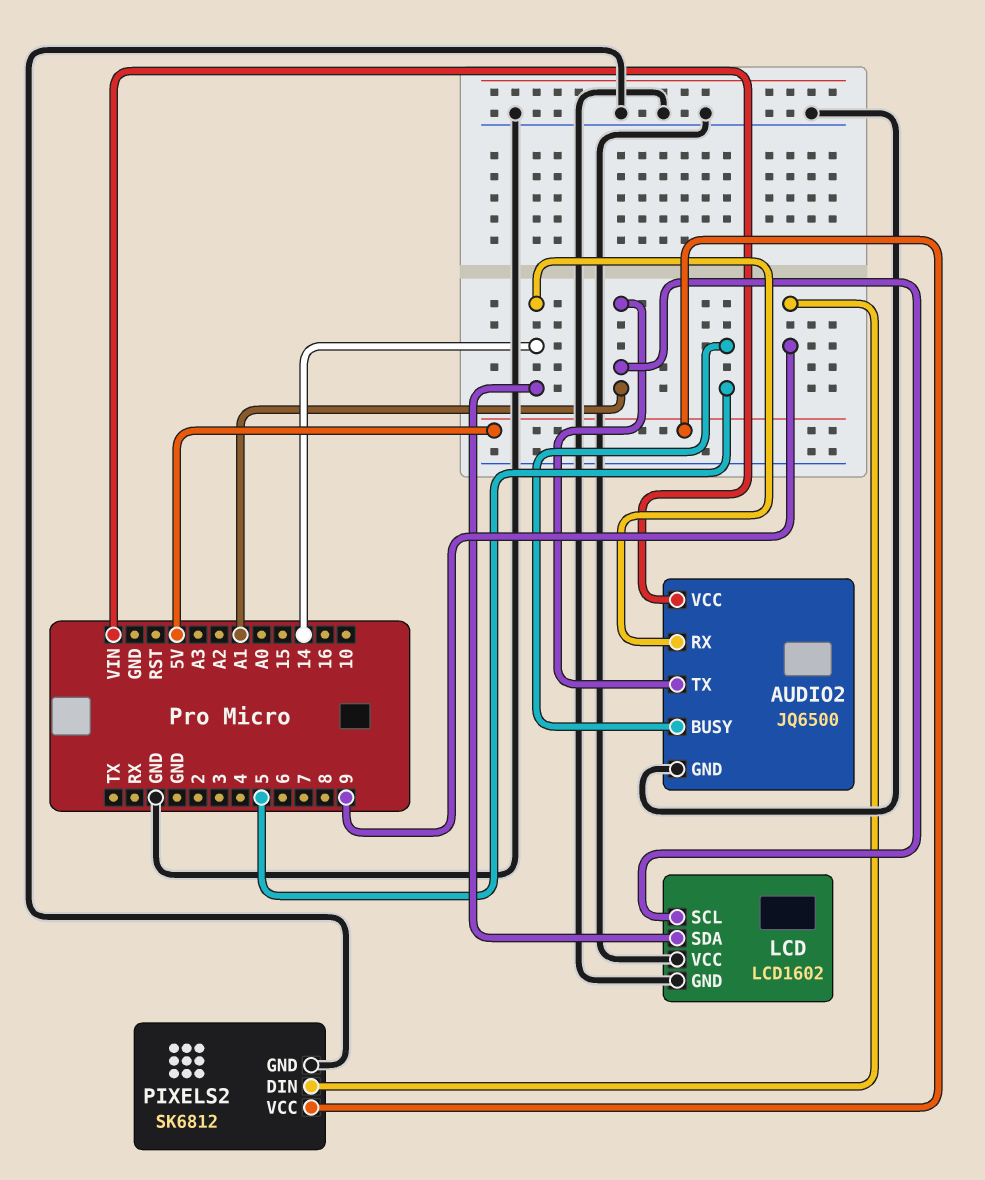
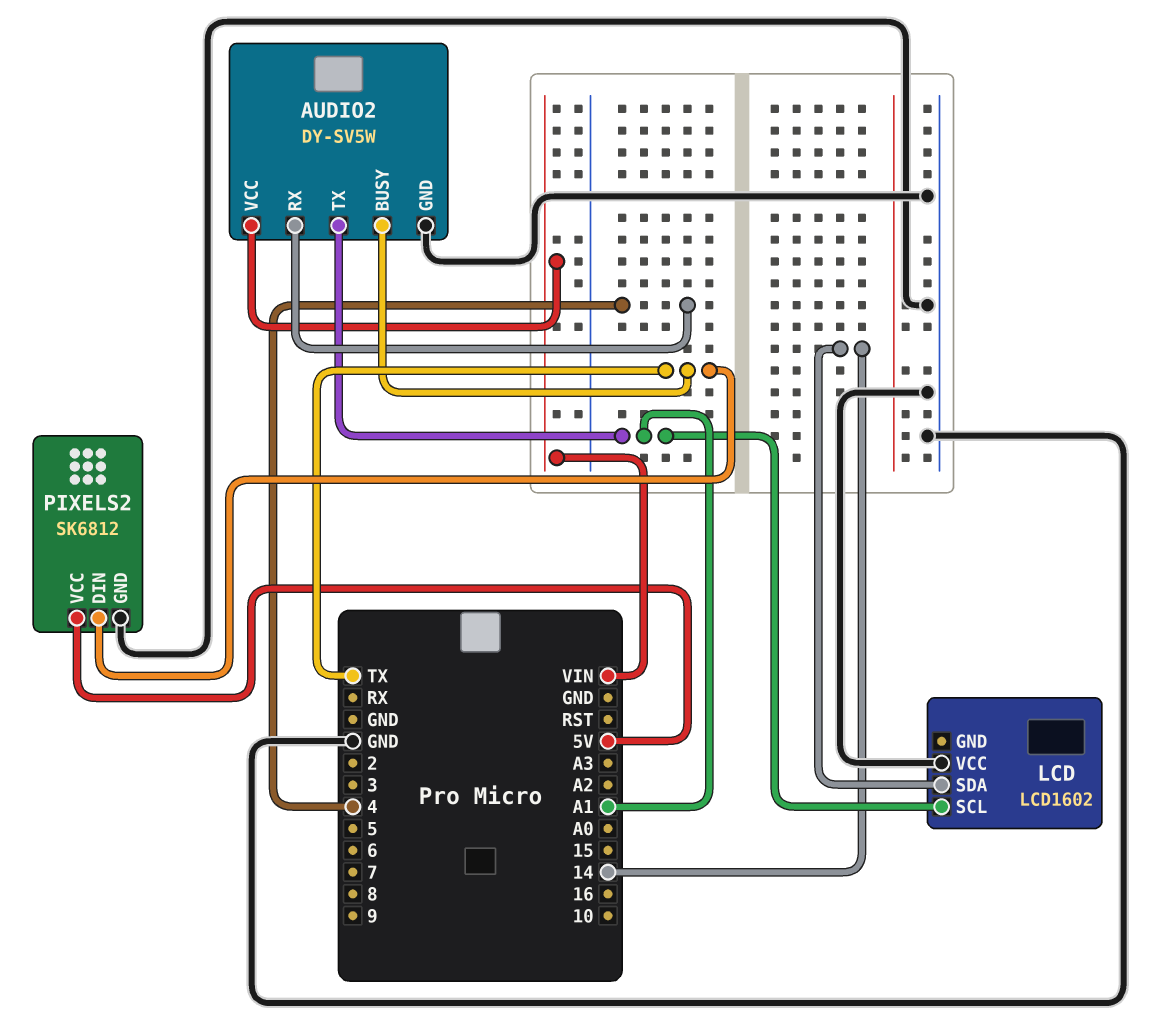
AUDIO2: JQ6500 -> DY-SV5W
AUDIO2 pin BUSY: 5 -> TX
AUDIO2 pin RX: 14 -> 4
LCD pin GND: GND -> none
PIXELS2 pin DIN: 9 -> TX

